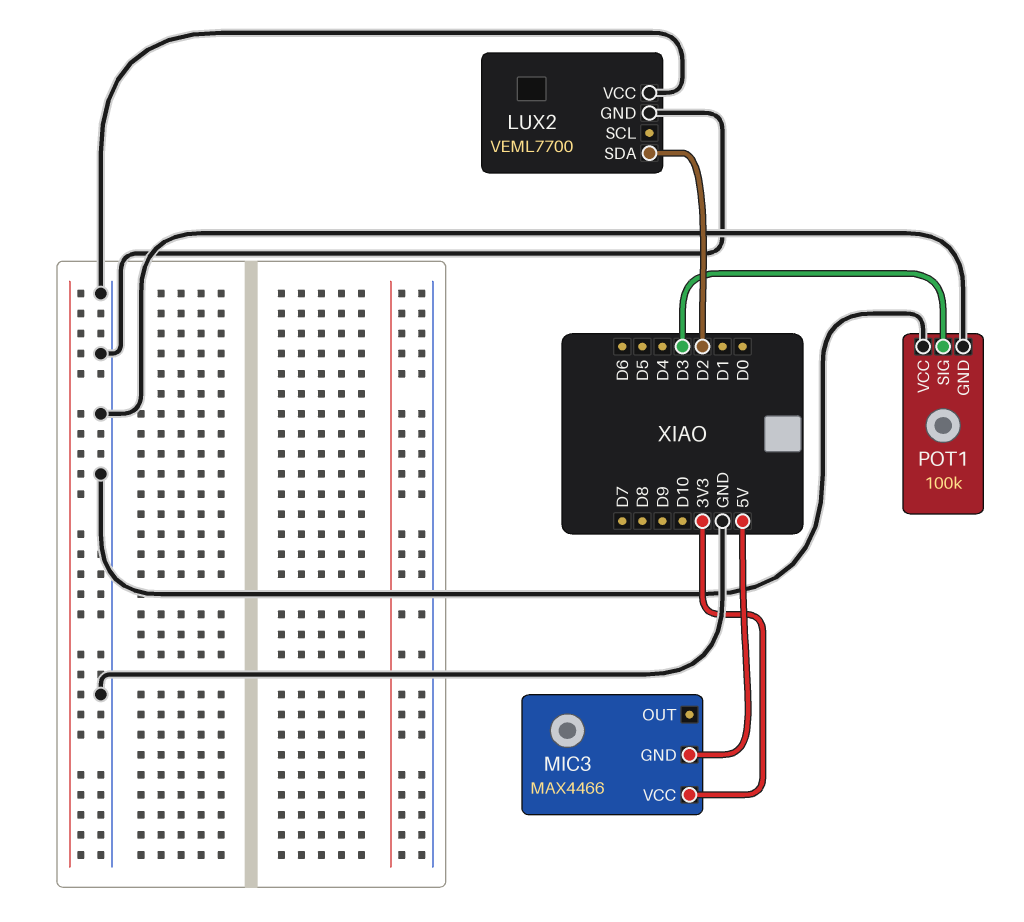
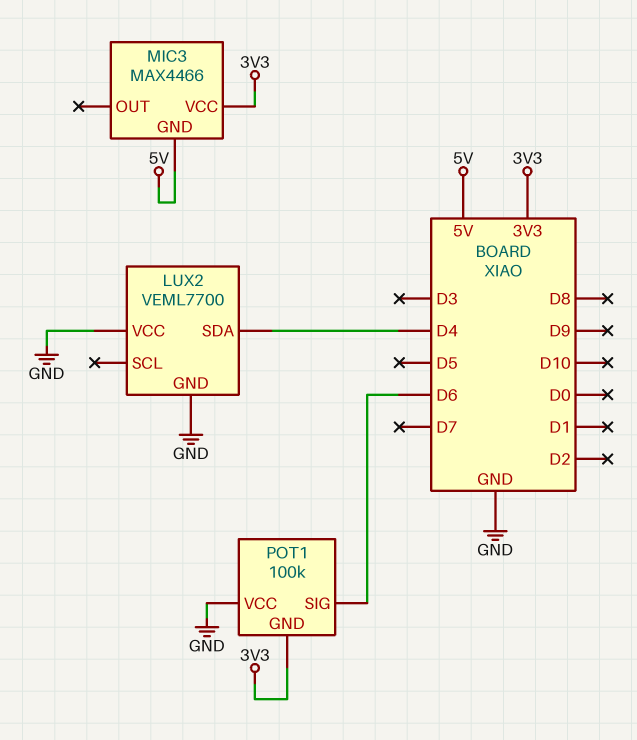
LUX2 pin SDA: D2 -> D4
POT1 pin GND: GND -> 3V3
POT1 pin SIG: D3 -> D6

